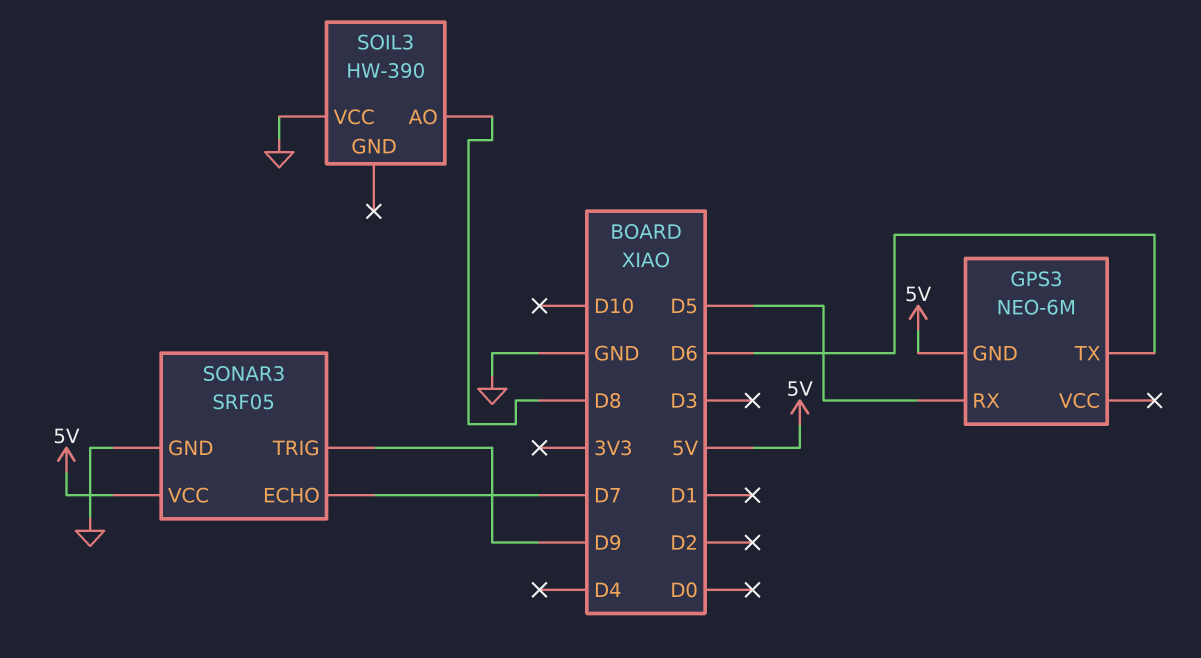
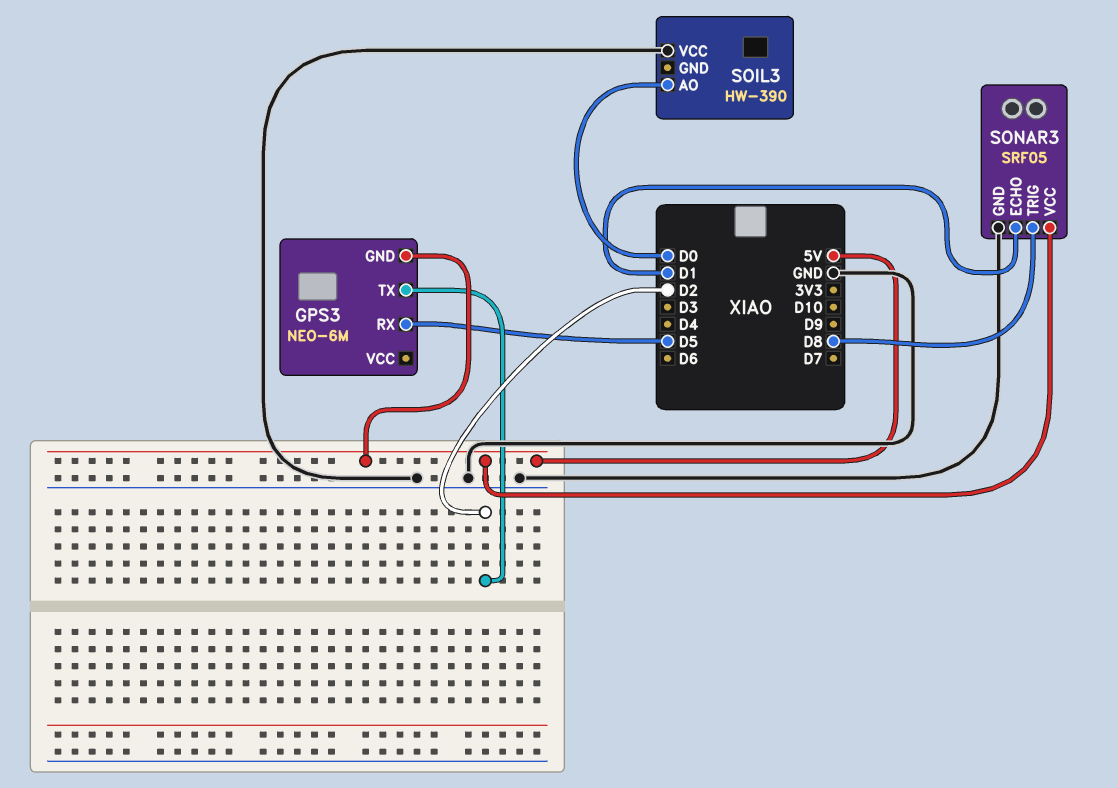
GPS3 pin TX: D6 -> D2
SOIL3 pin AO: D8 -> D0
SONAR3 pin ECHO: D7 -> D1
SONAR3 pin TRIG: D9 -> D8

